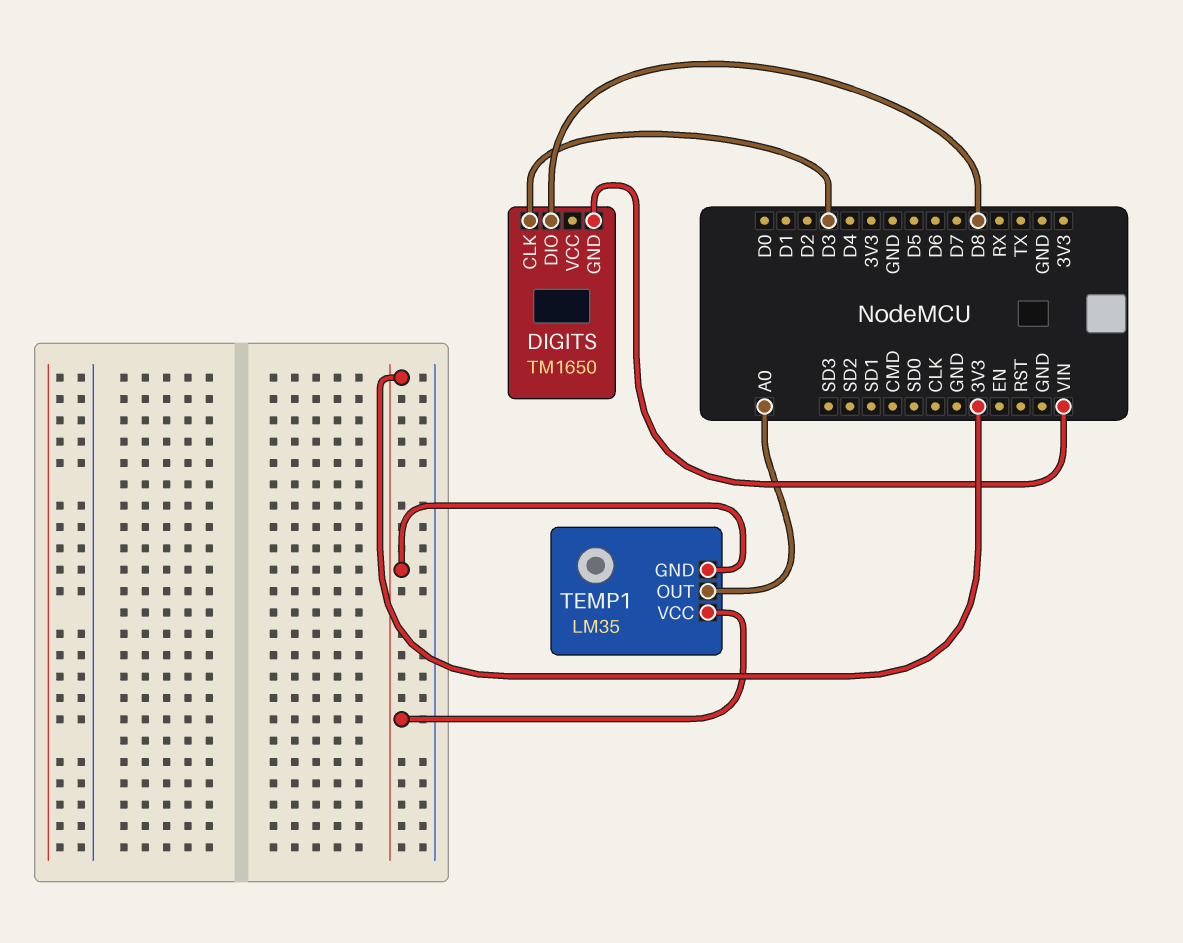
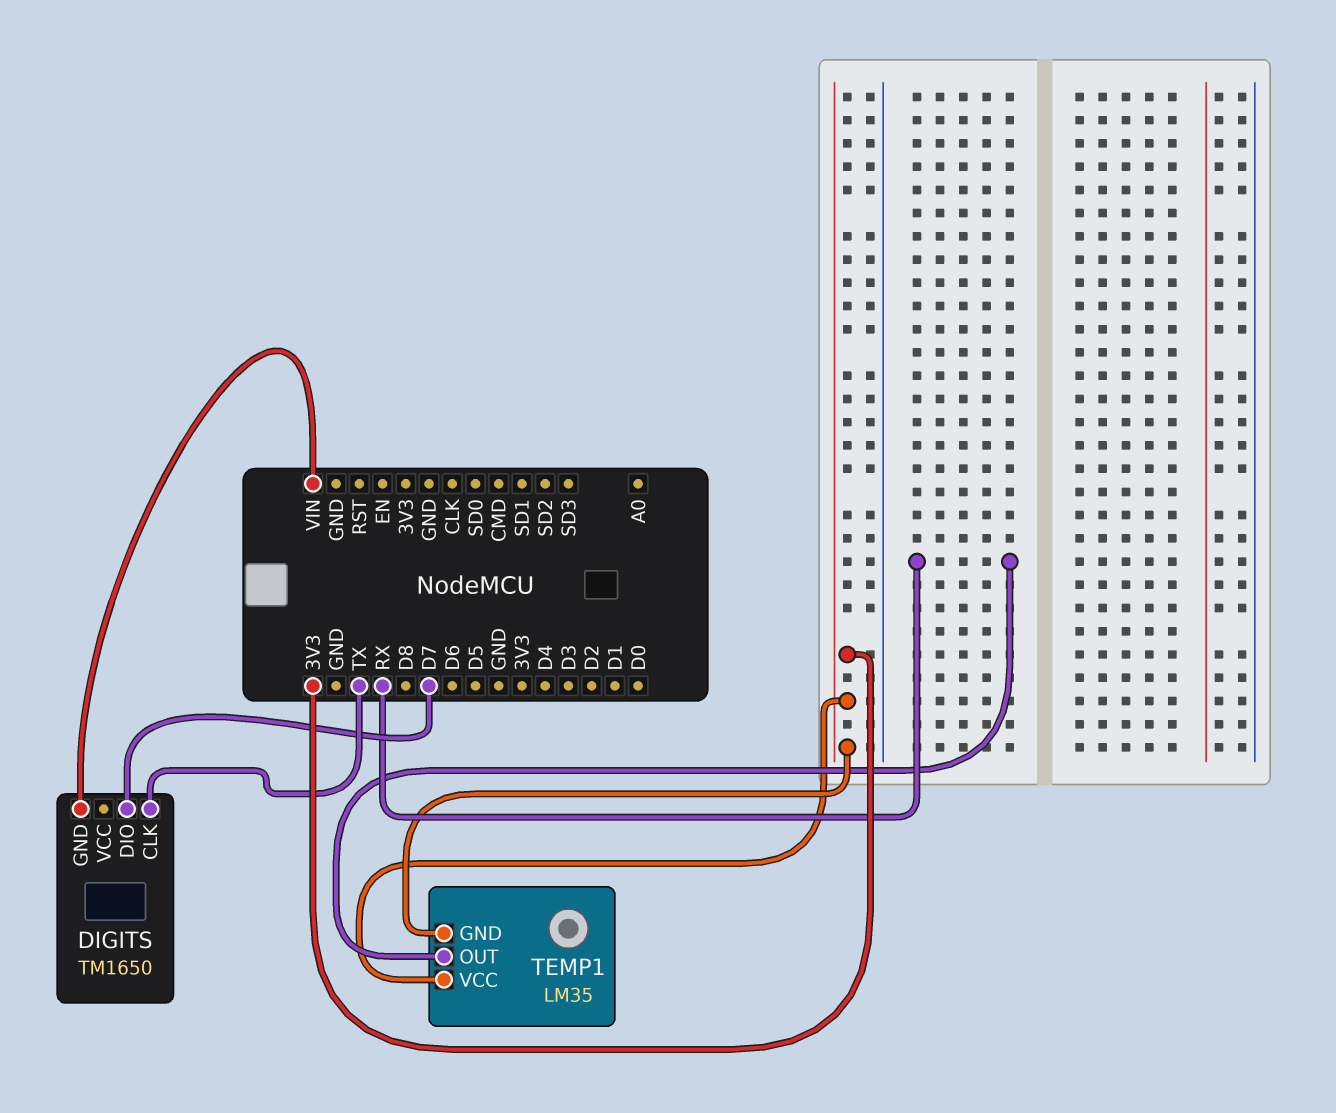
DIGITS pin CLK: D3 -> TX
DIGITS pin DIO: D8 -> D7
TEMP1 pin OUT: A0 -> RX

